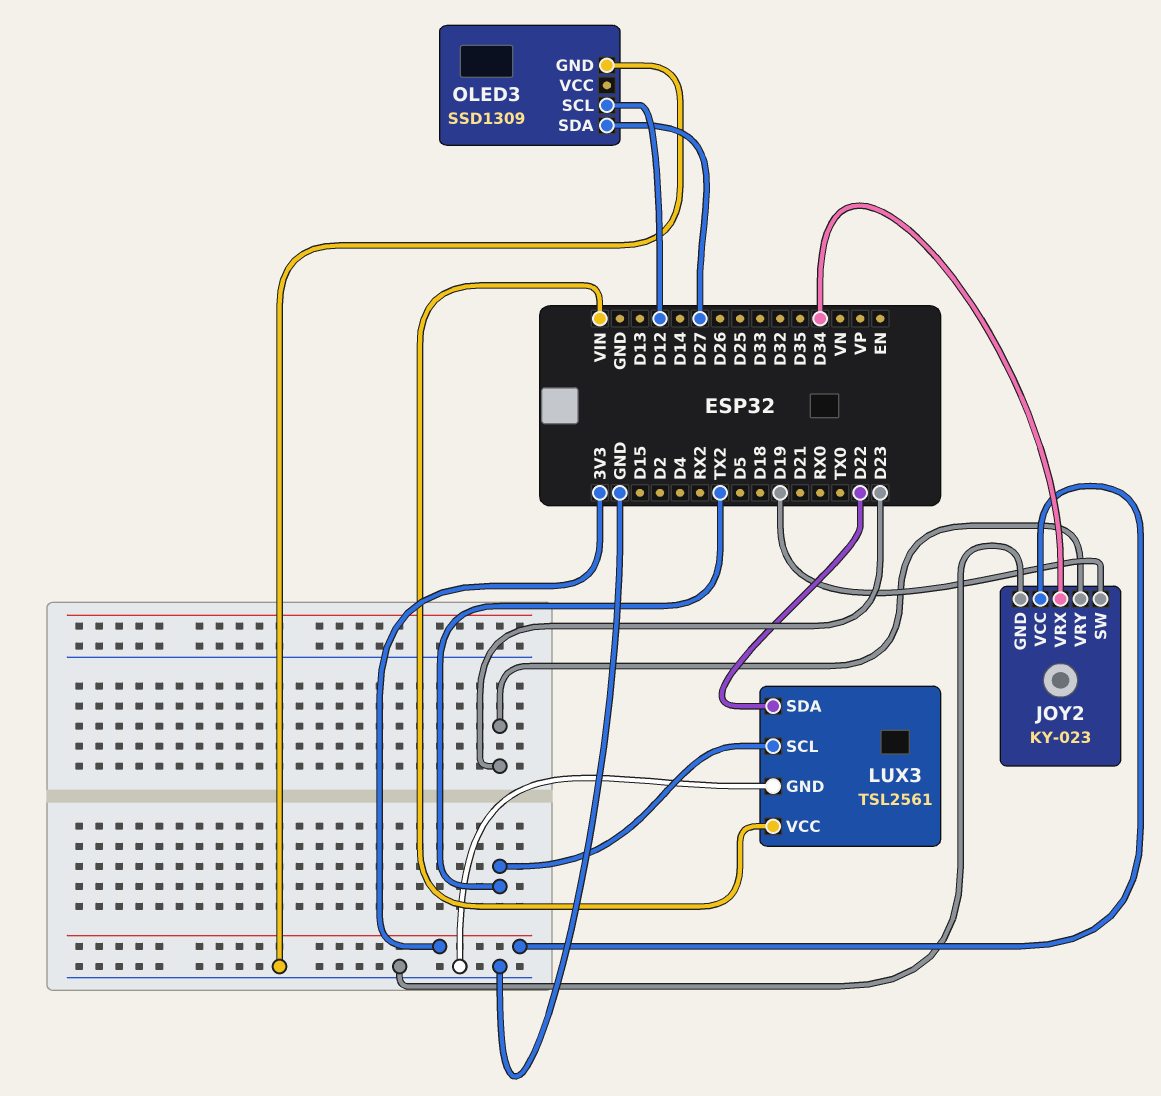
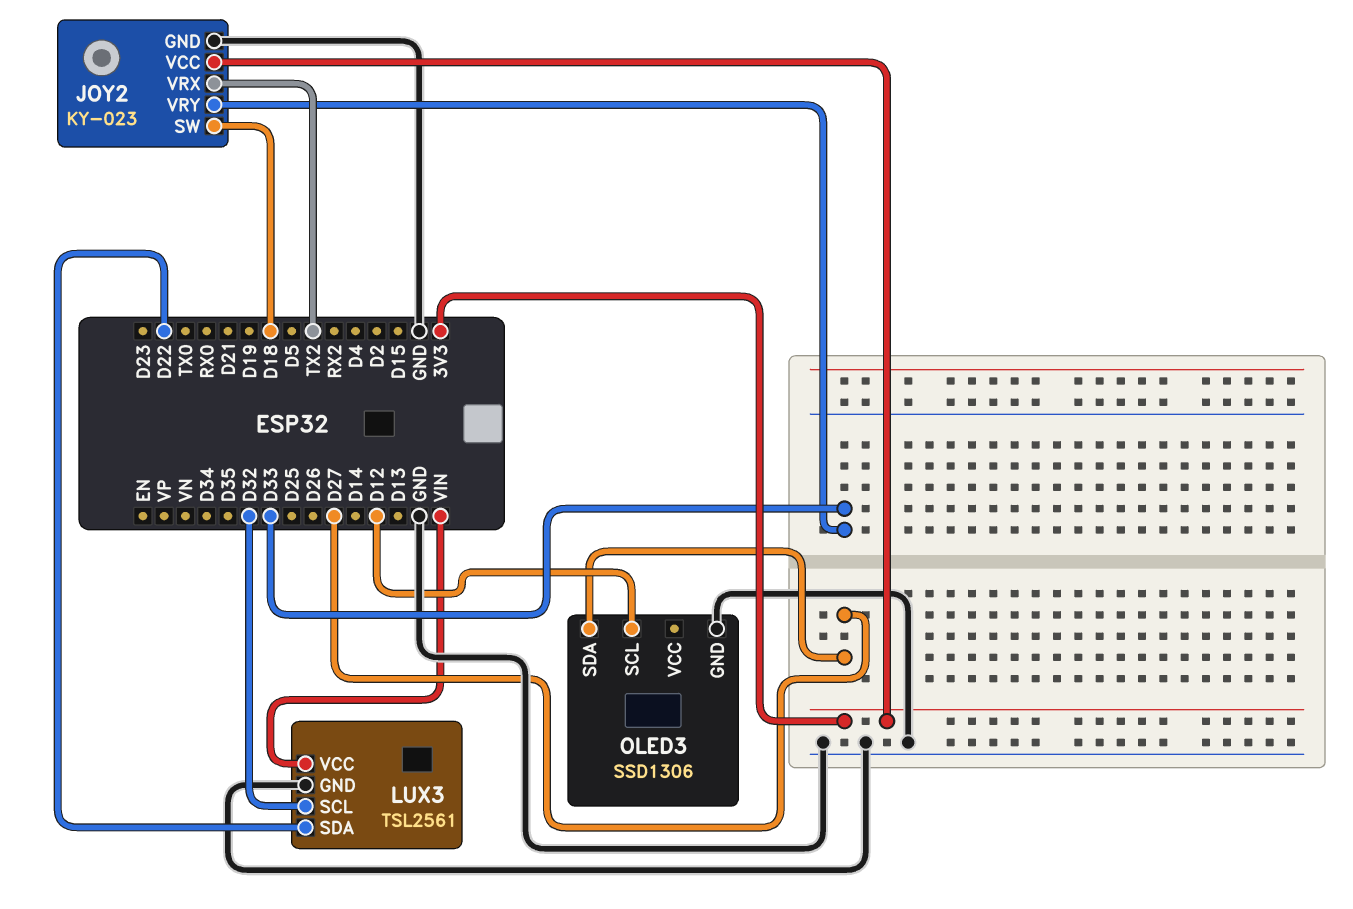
JOY2 pin SW: D19 -> D18
JOY2 pin VRX: D34 -> TX2
JOY2 pin VRY: D23 -> D33
LUX3 pin SCL: TX2 -> D32
OLED3: SSD1309 -> SSD1306

